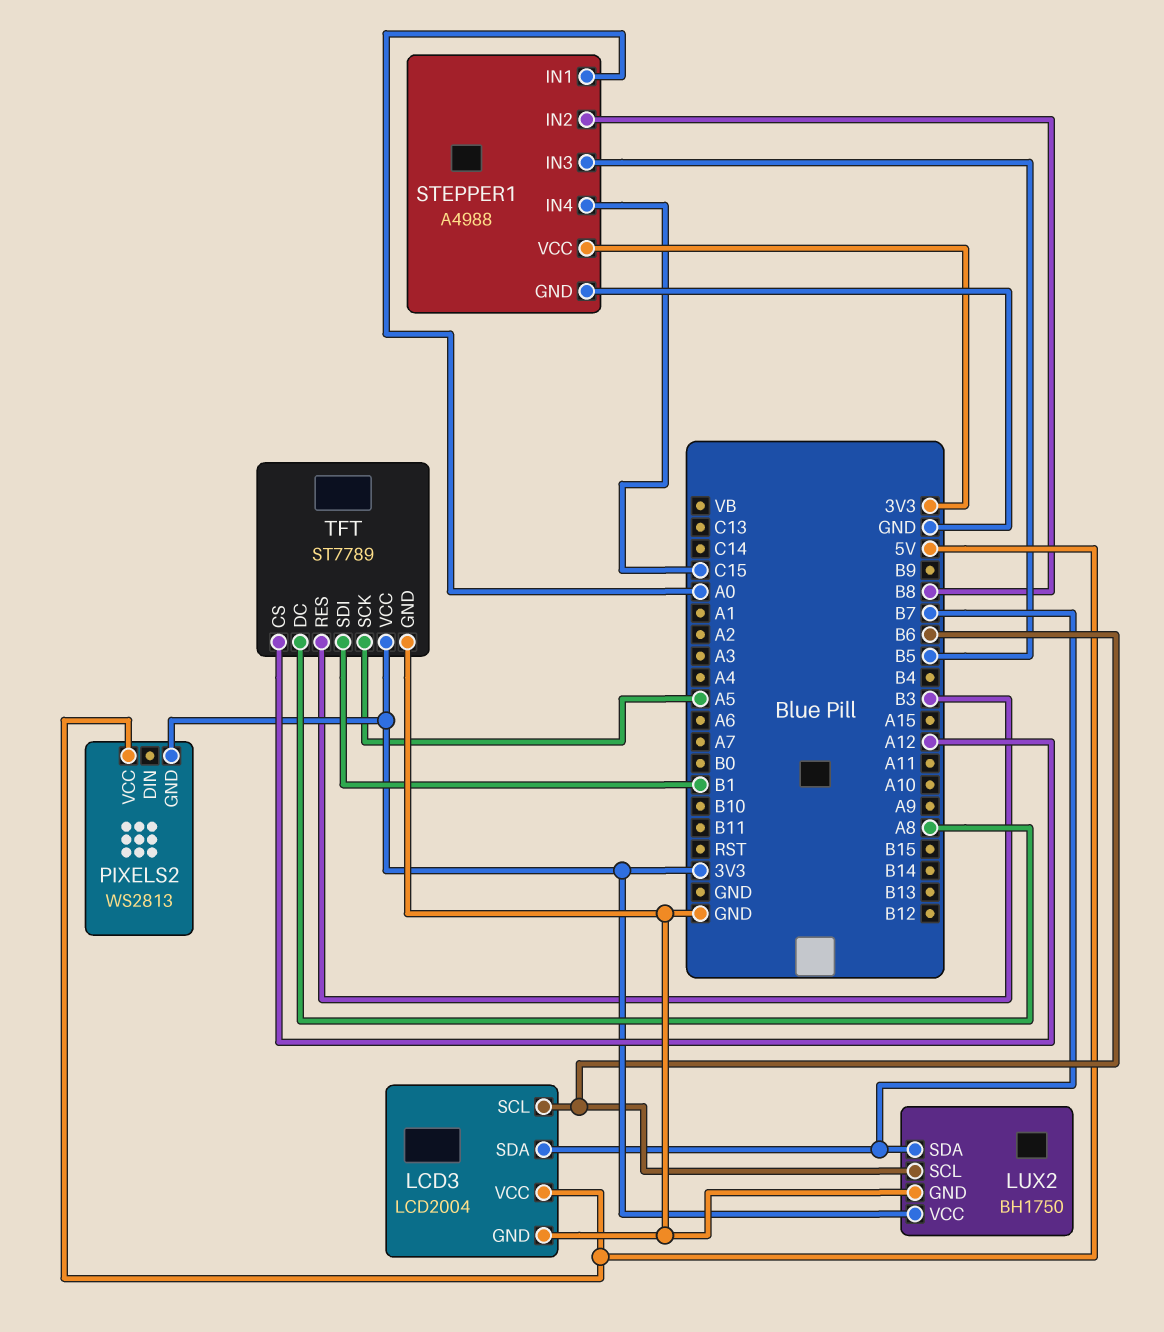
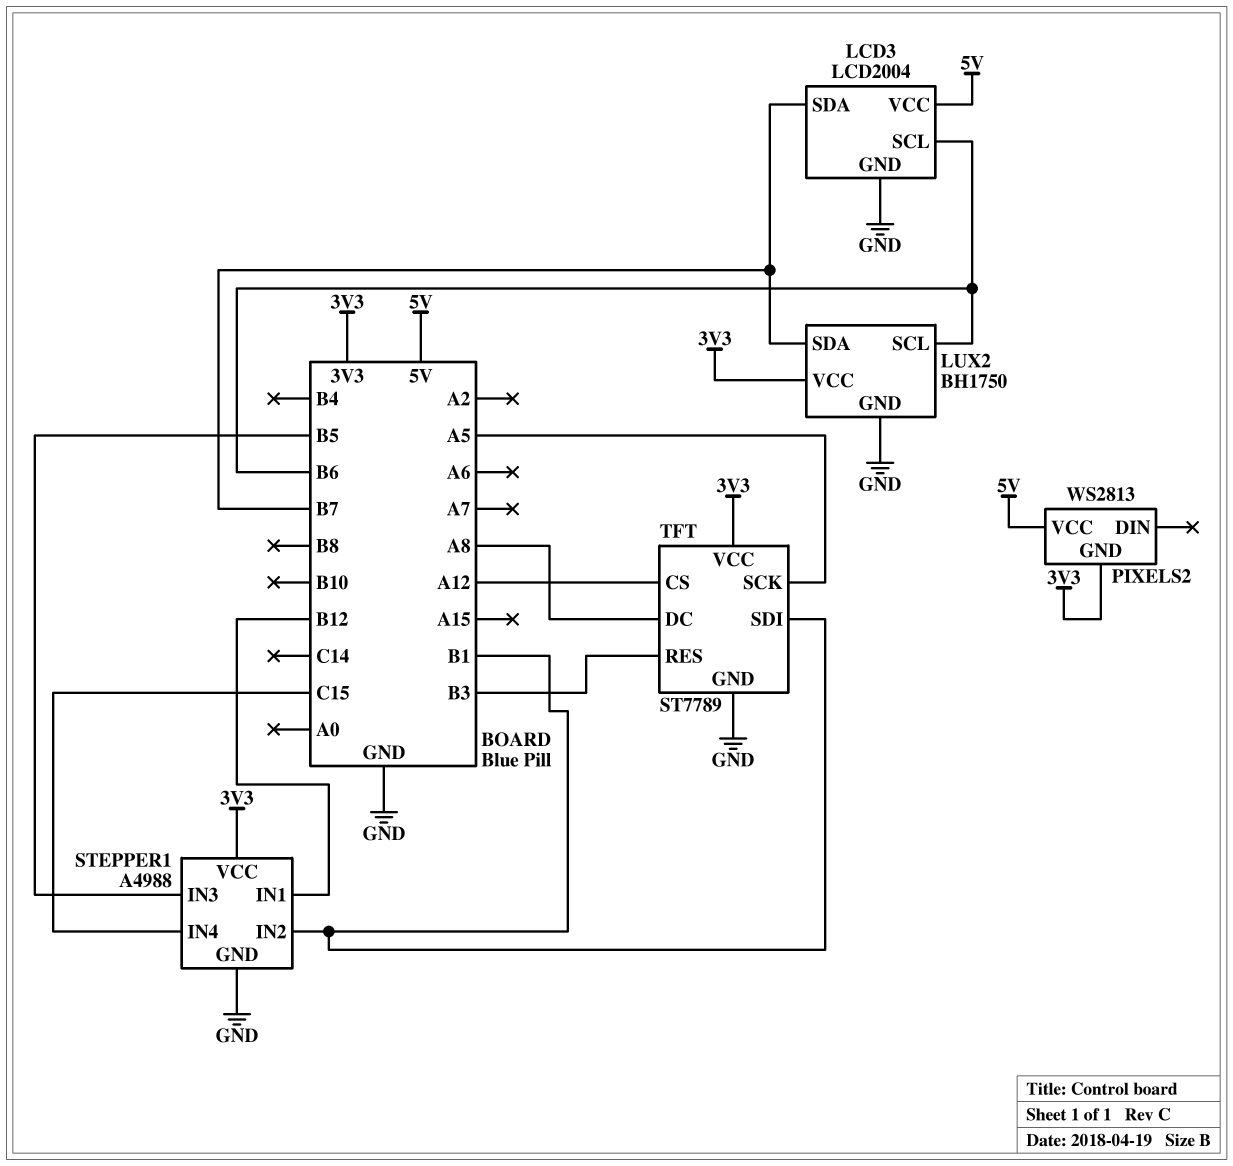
STEPPER1 pin IN1: A0 -> B12
STEPPER1 pin IN2: B8 -> B1

